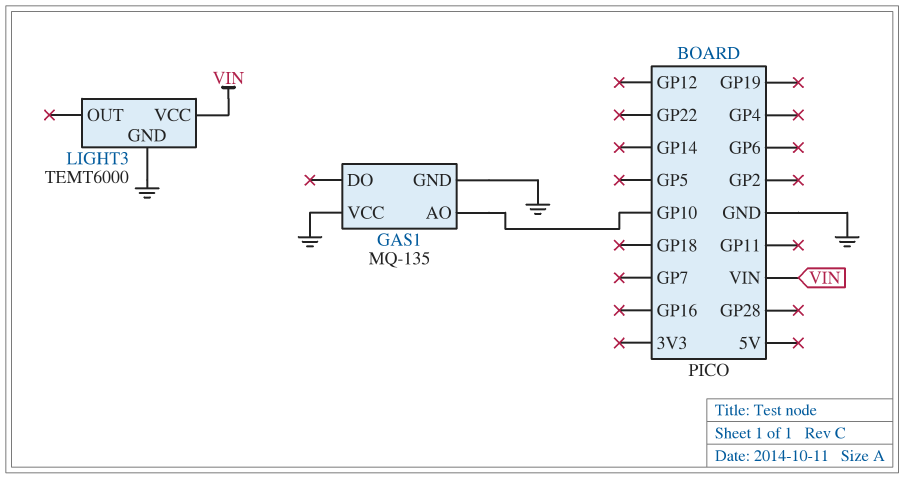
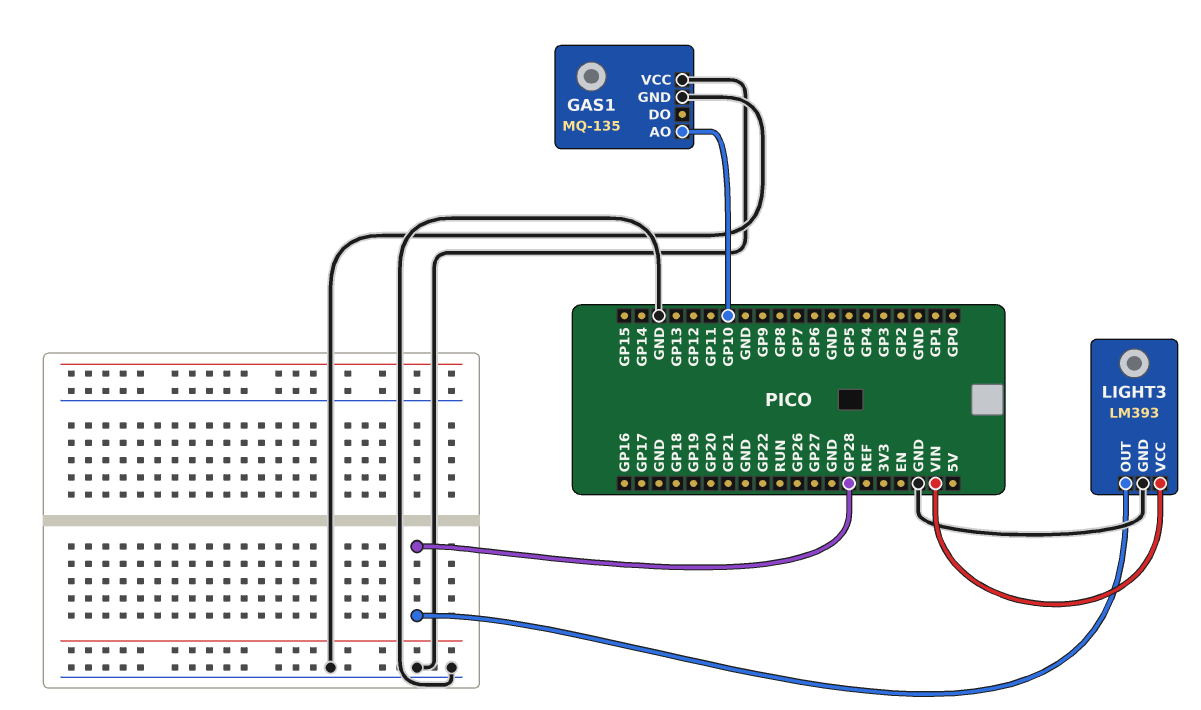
LIGHT3: TEMT6000 -> LM393
LIGHT3 pin OUT: none -> GP28

